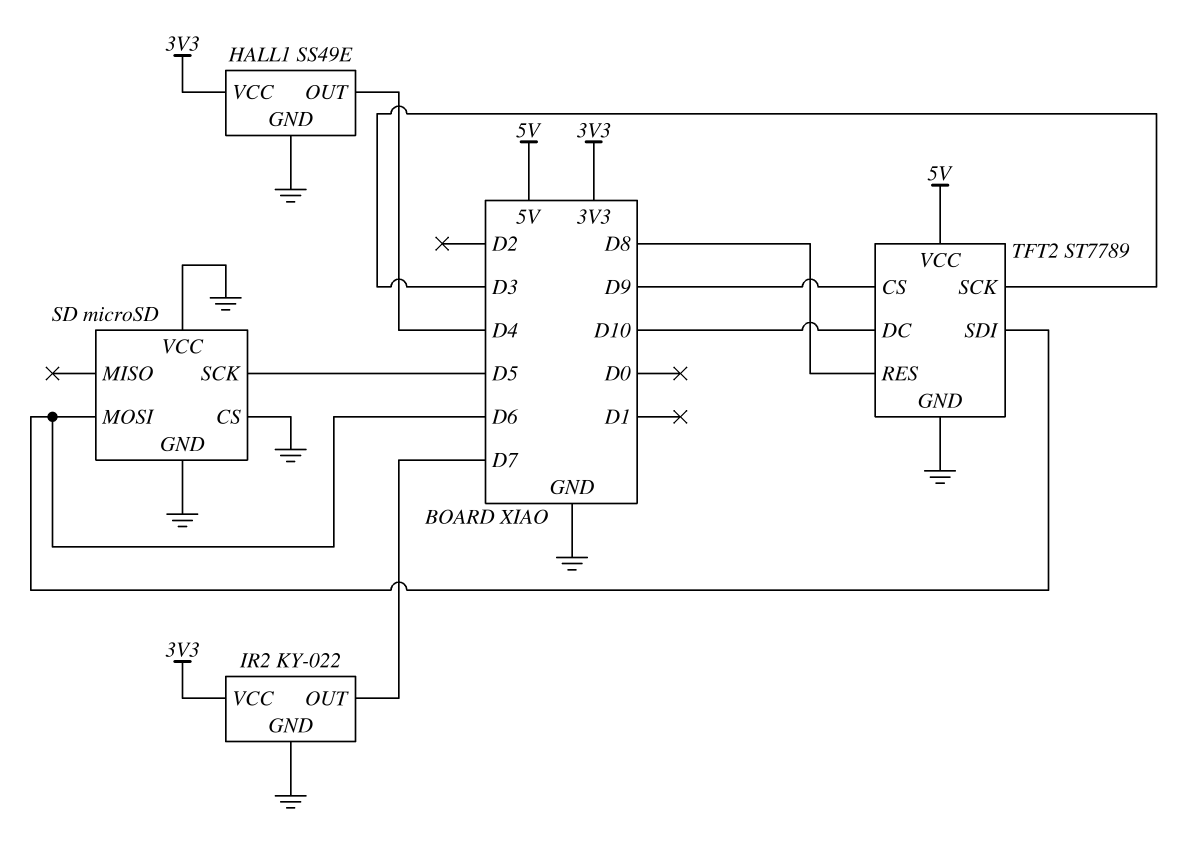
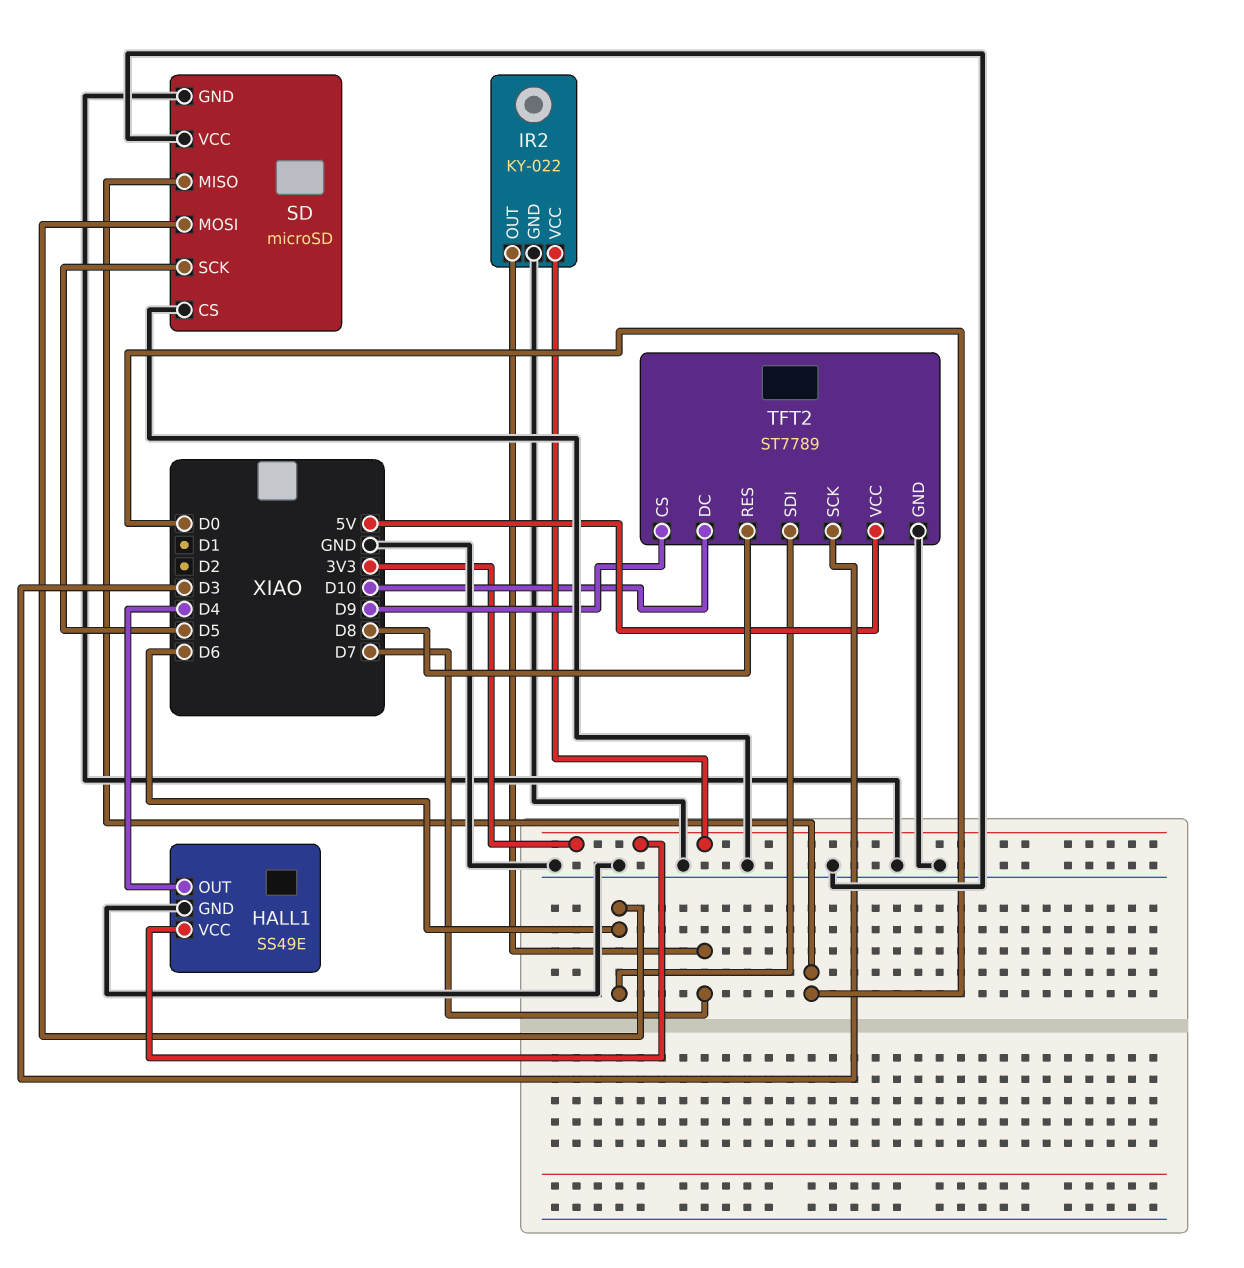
SD pin MISO: none -> D0

